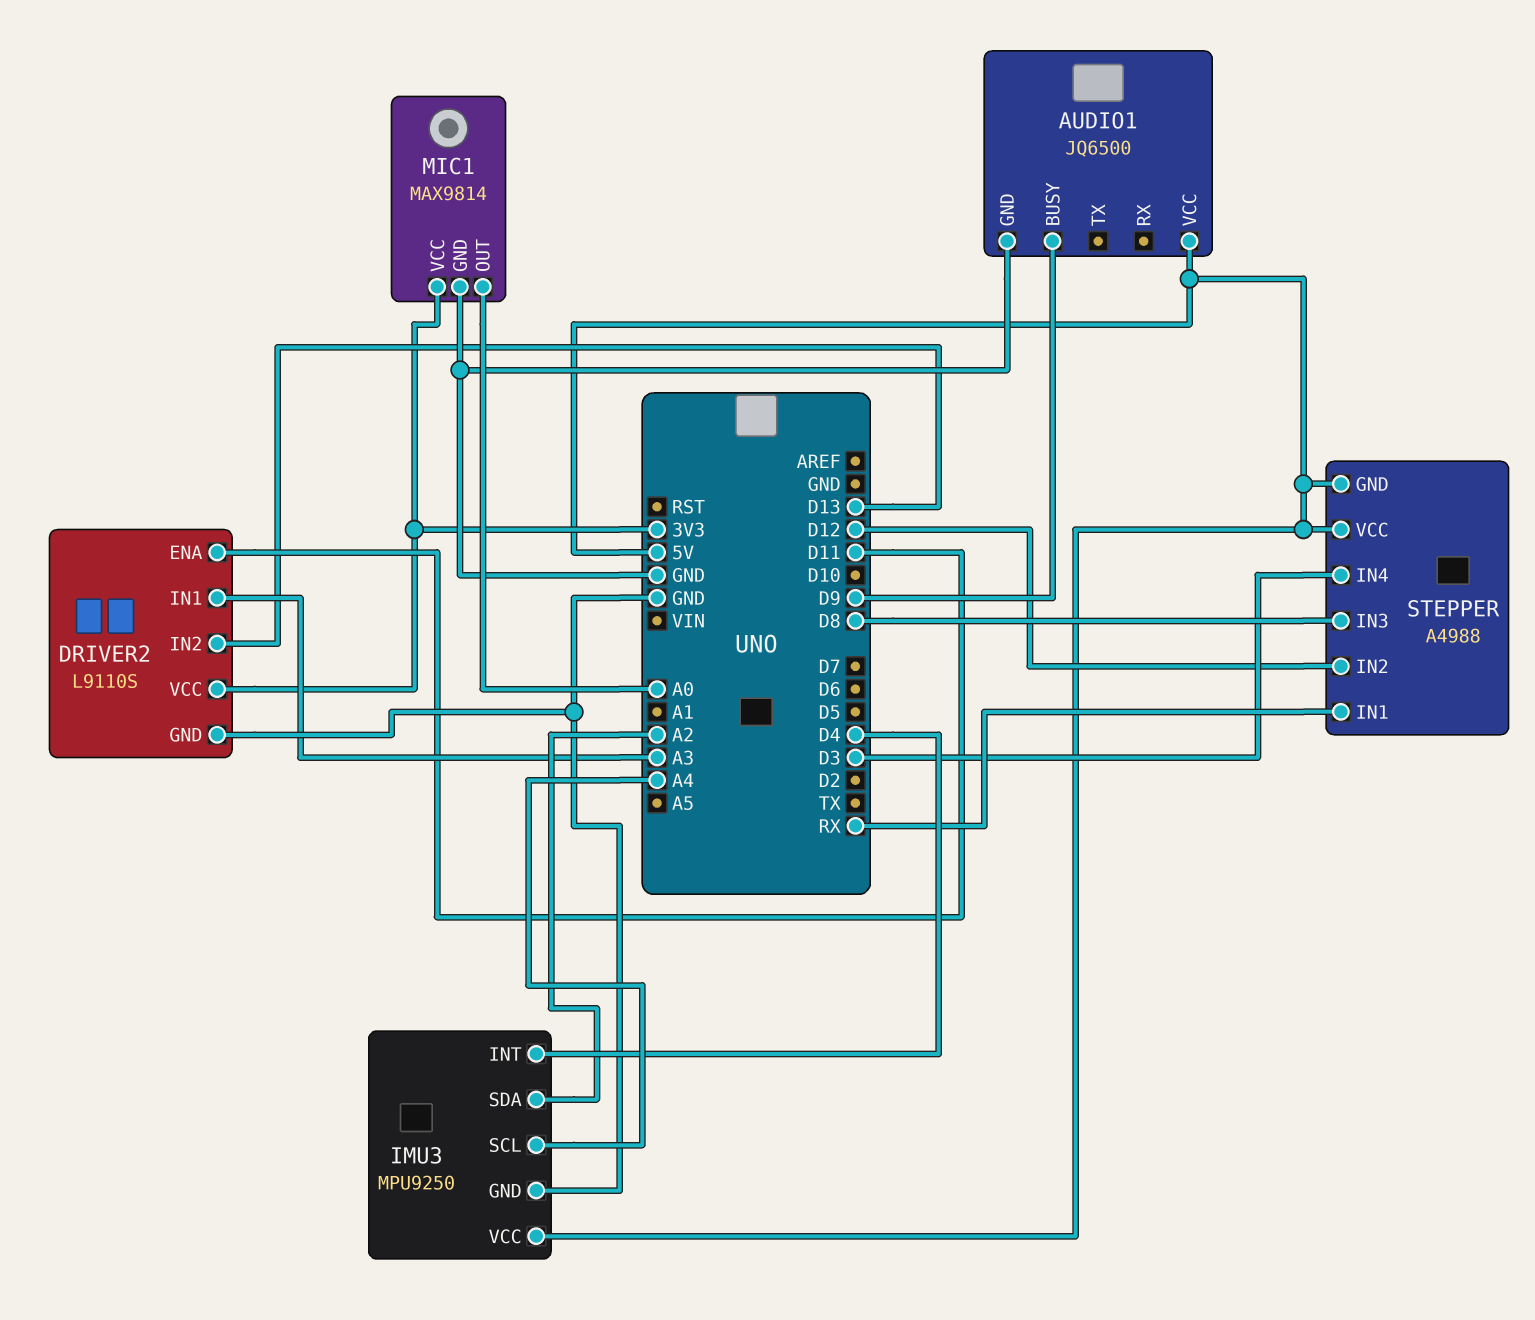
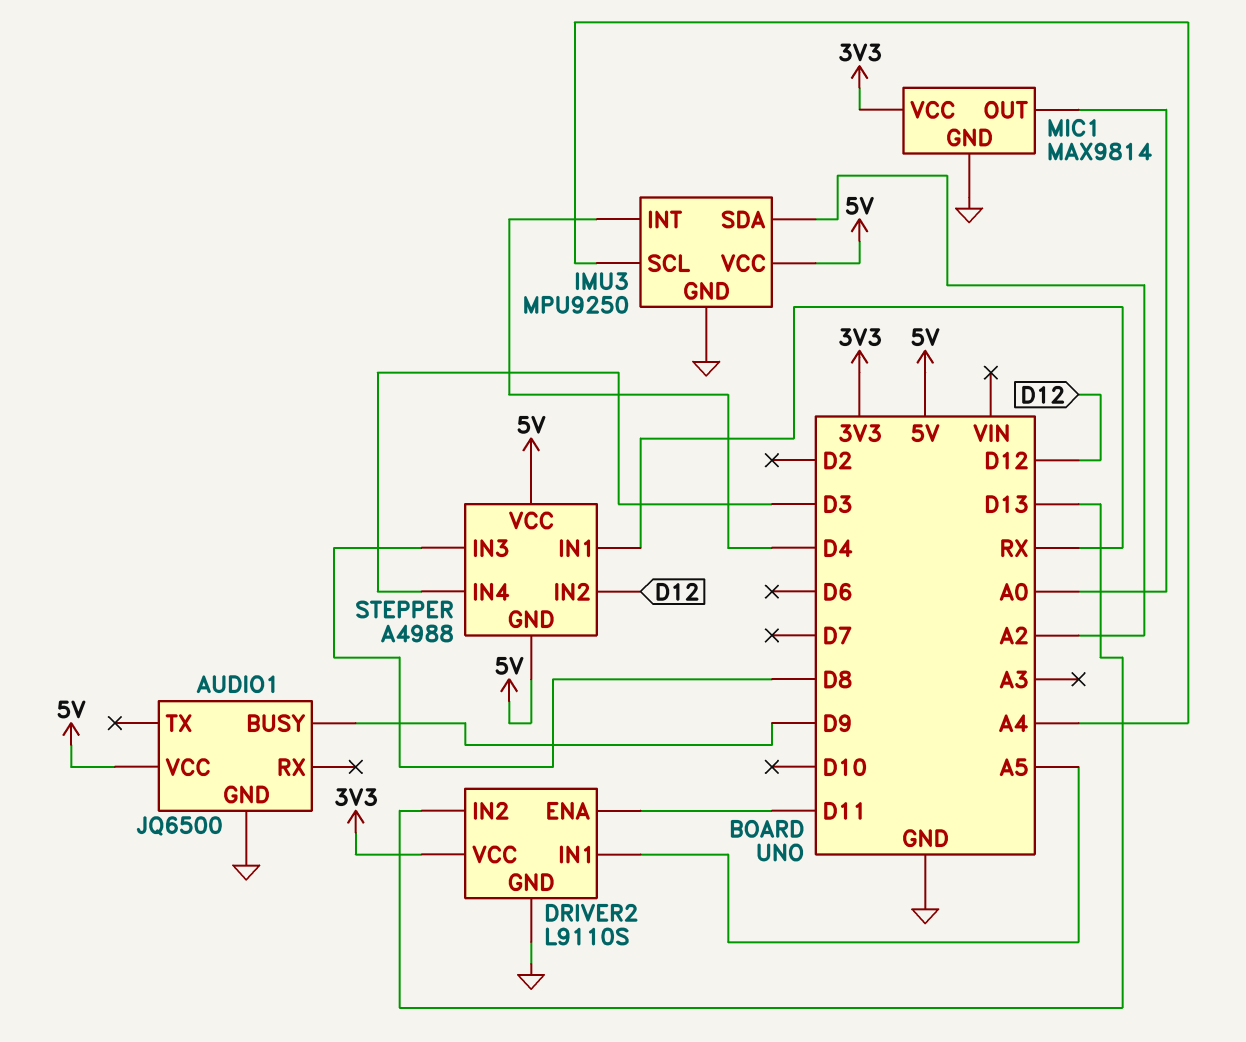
DRIVER2 pin IN1: A3 -> A5

